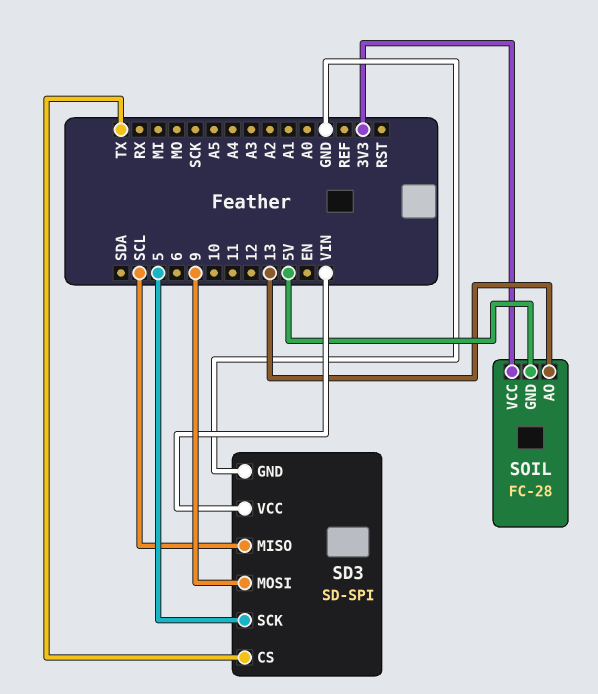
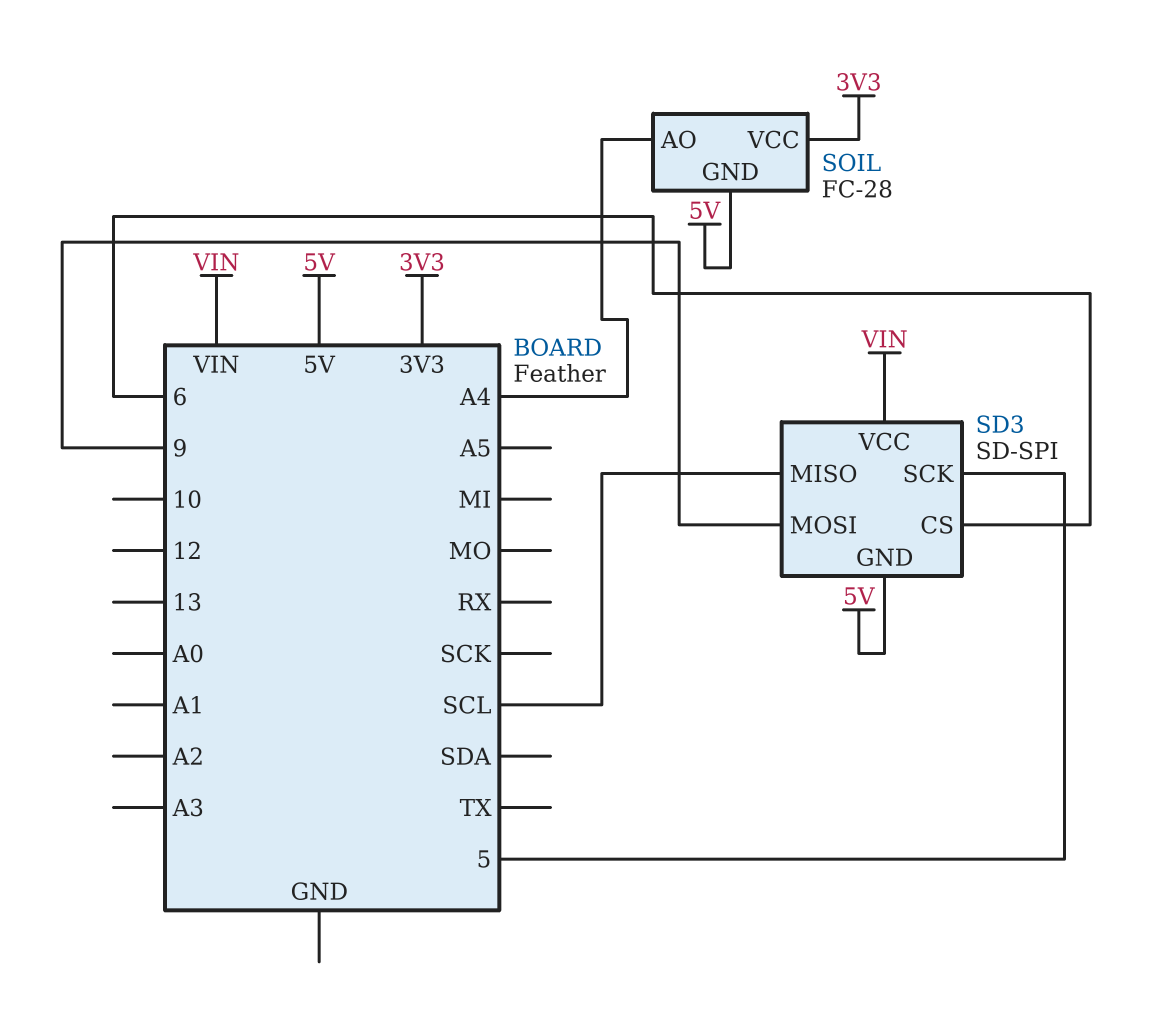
SD3 pin CS: TX -> 6
SD3 pin GND: GND -> 5V
SOIL pin AO: 13 -> A4

